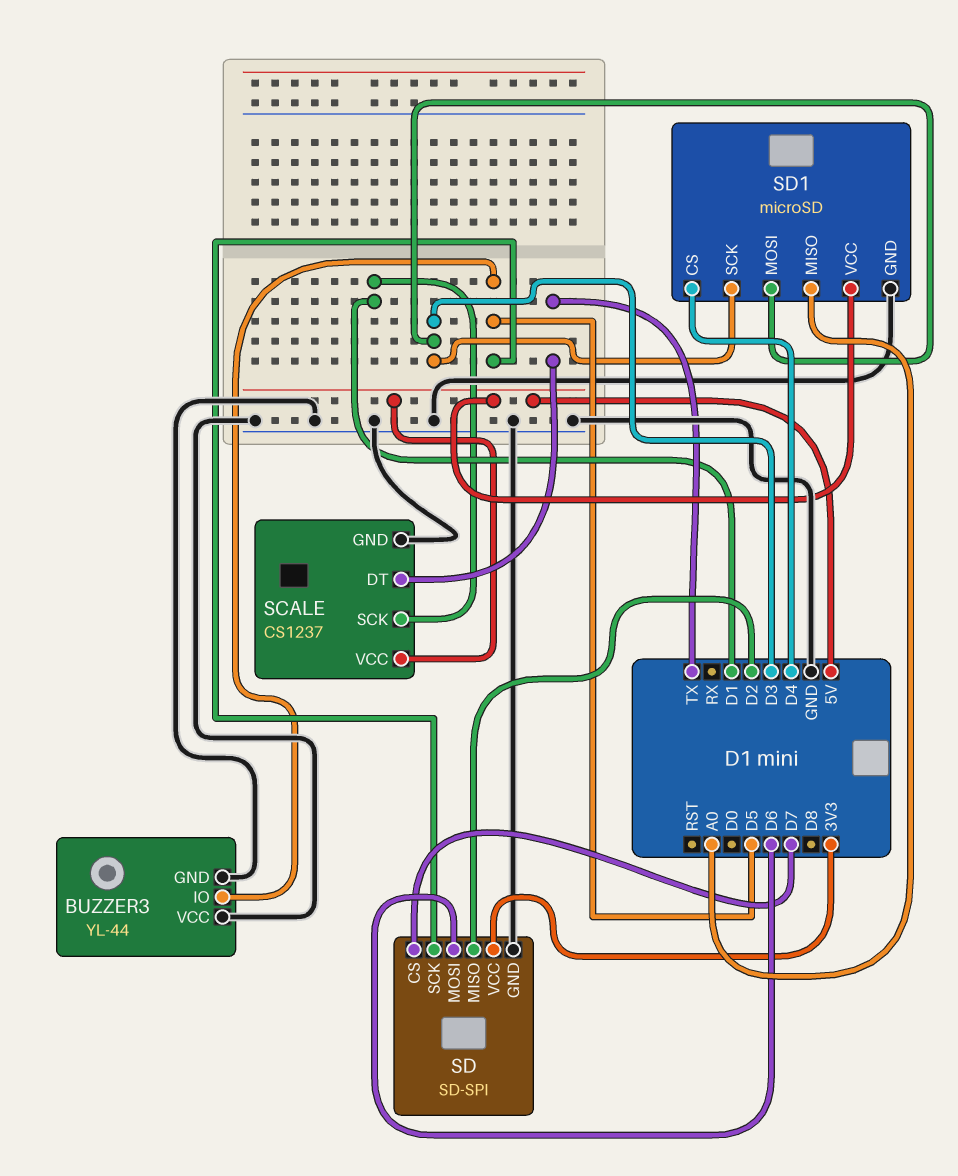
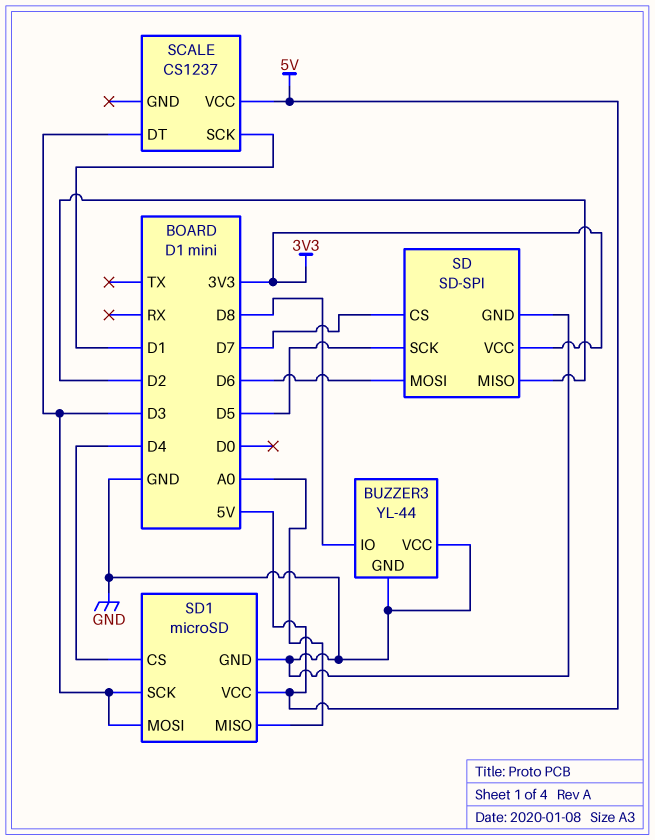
BUZZER3 pin IO: D5 -> D8
SCALE pin DT: TX -> D3
SCALE pin GND: GND -> none

